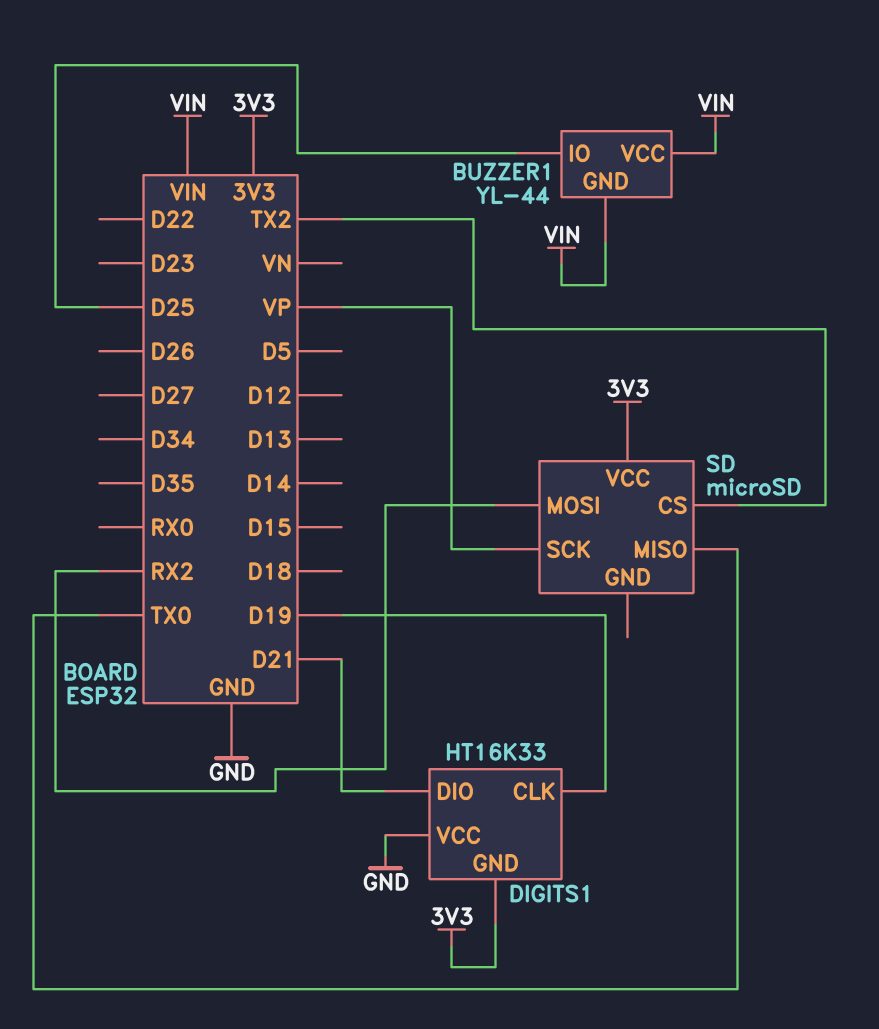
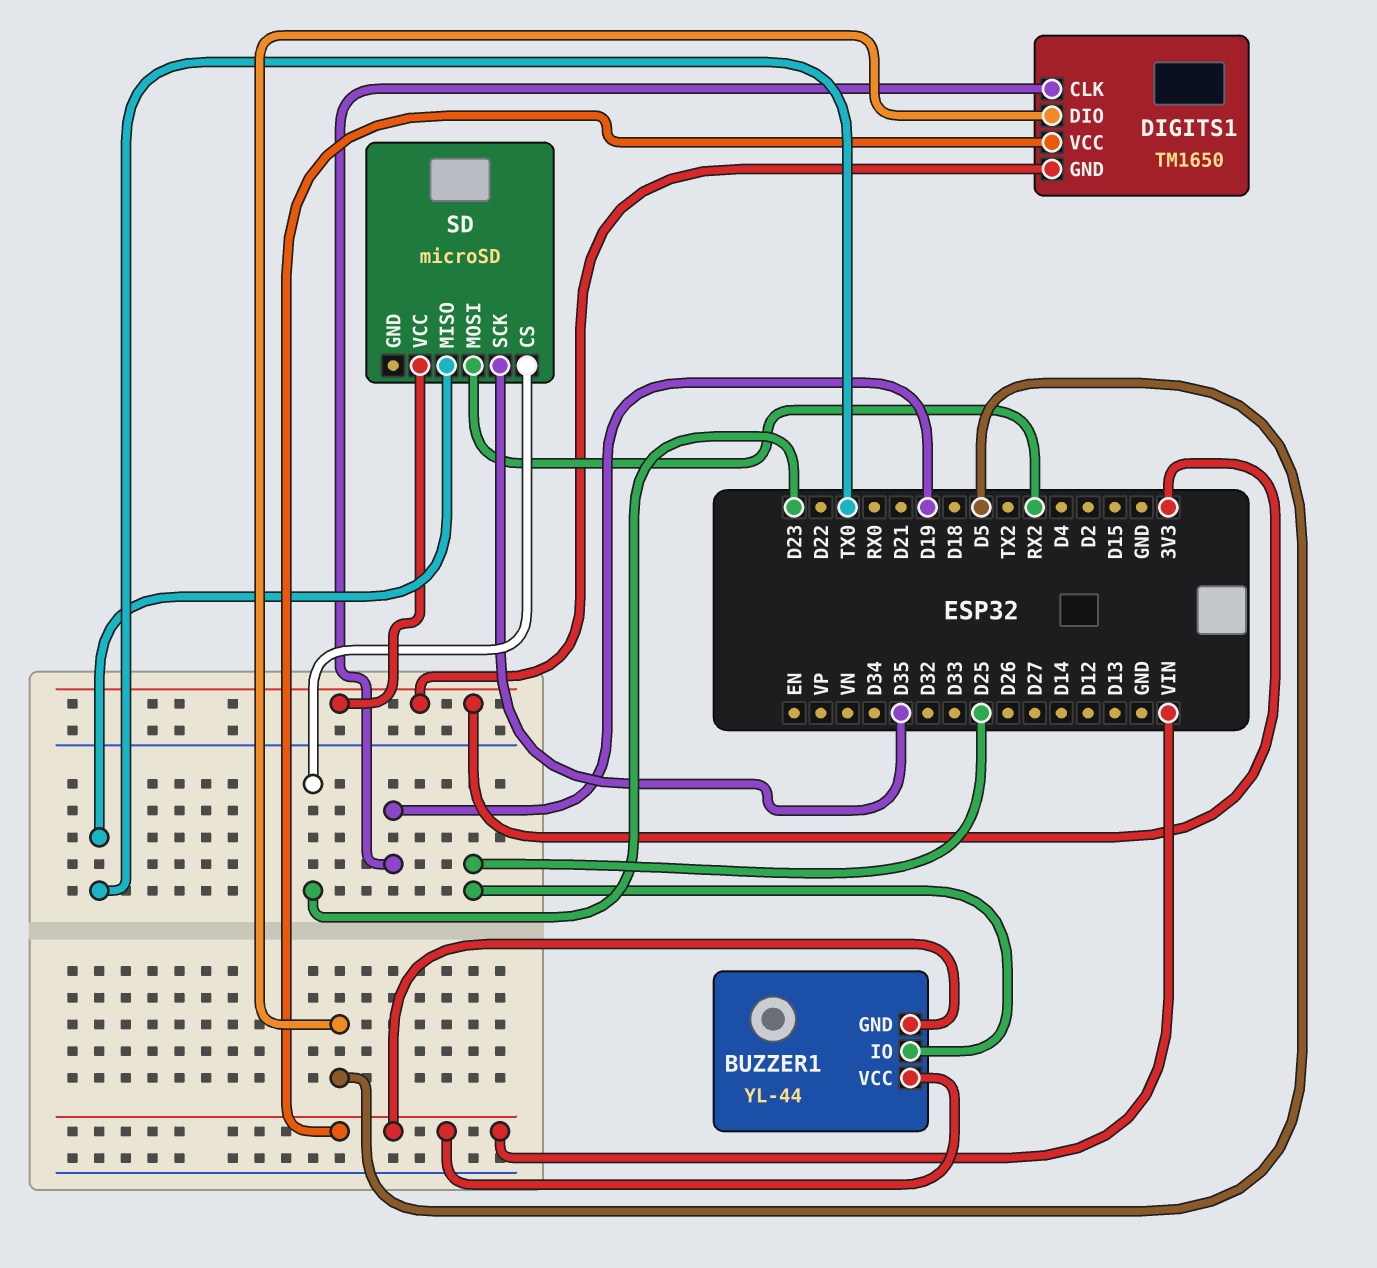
DIGITS1: HT16K33 -> TM1650
DIGITS1 pin DIO: D21 -> D5
DIGITS1 pin VCC: GND -> VIN
SD pin CS: TX2 -> D23
SD pin SCK: VP -> D35

